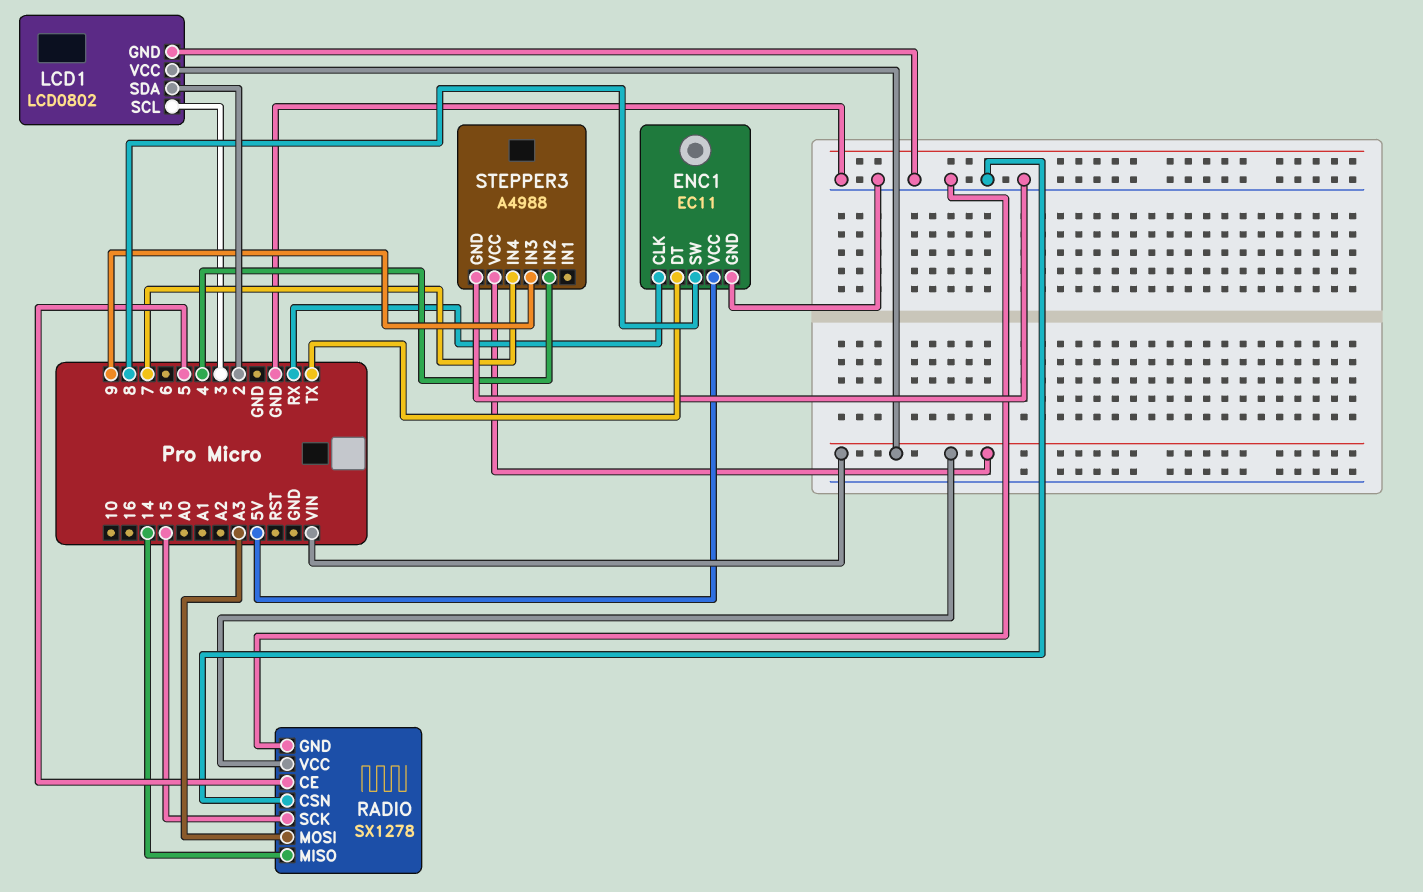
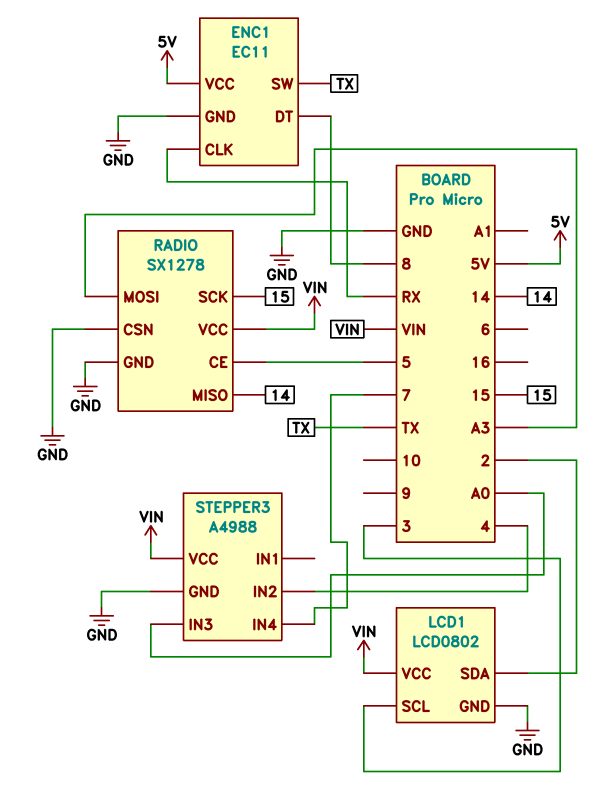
ENC1 pin DT: TX -> 8
ENC1 pin SW: 8 -> TX
STEPPER3 pin IN3: 9 -> A0

